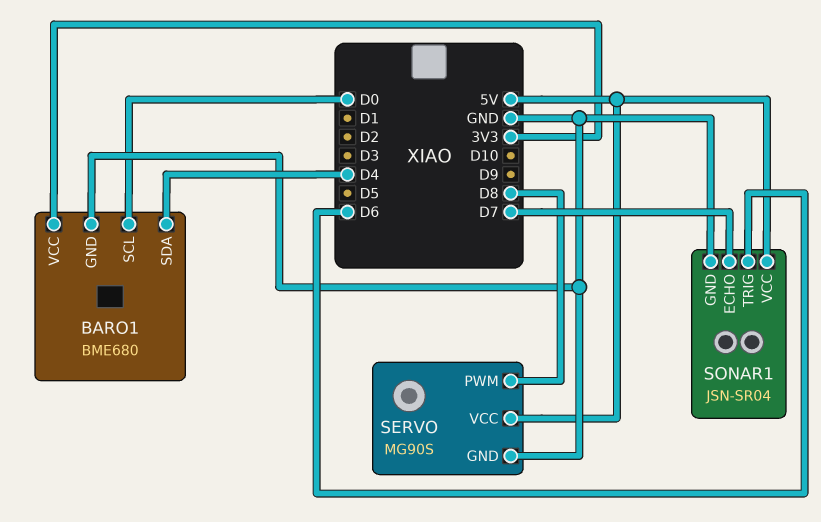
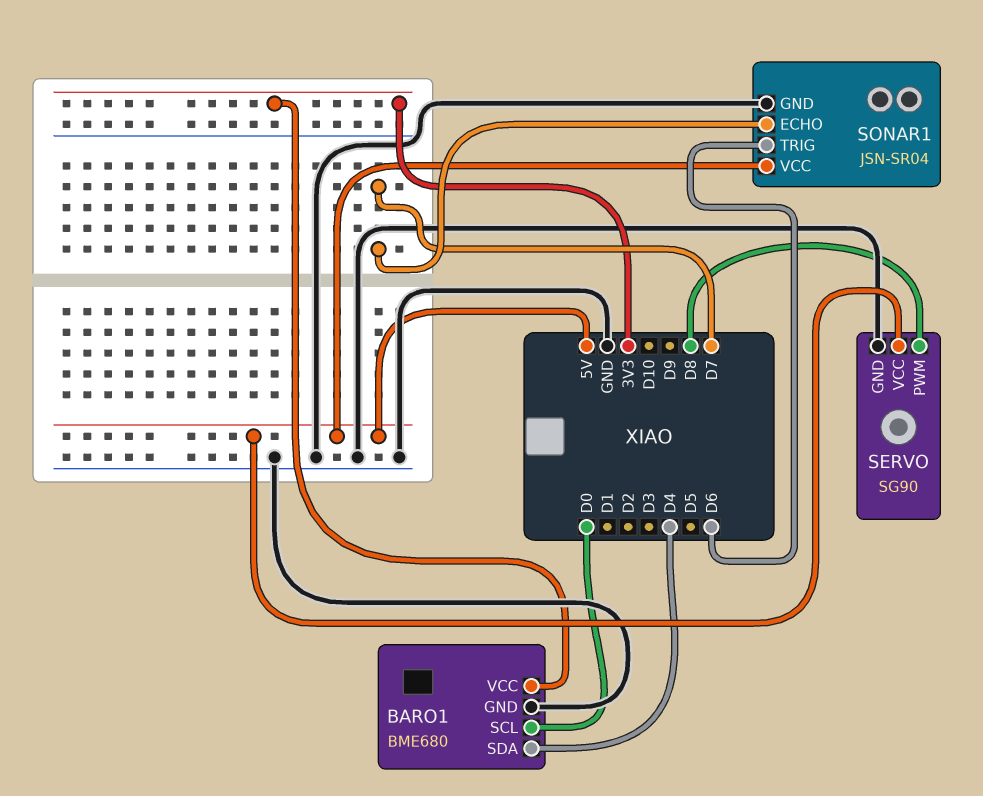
SERVO: MG90S -> SG90

